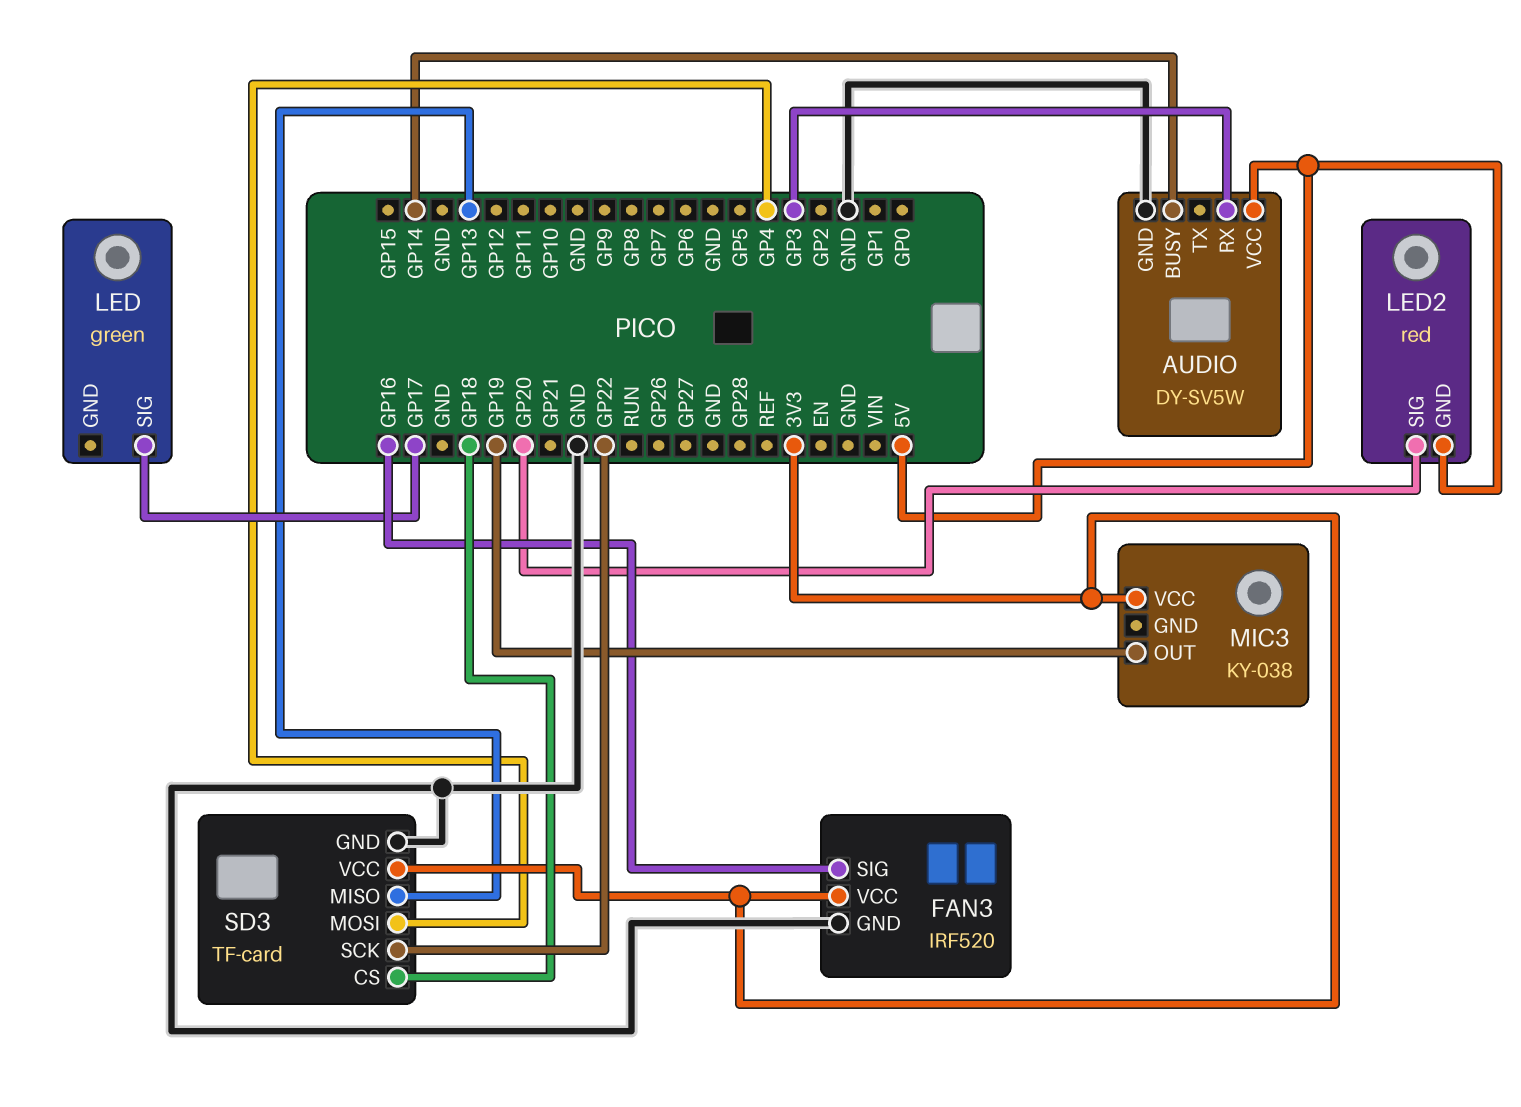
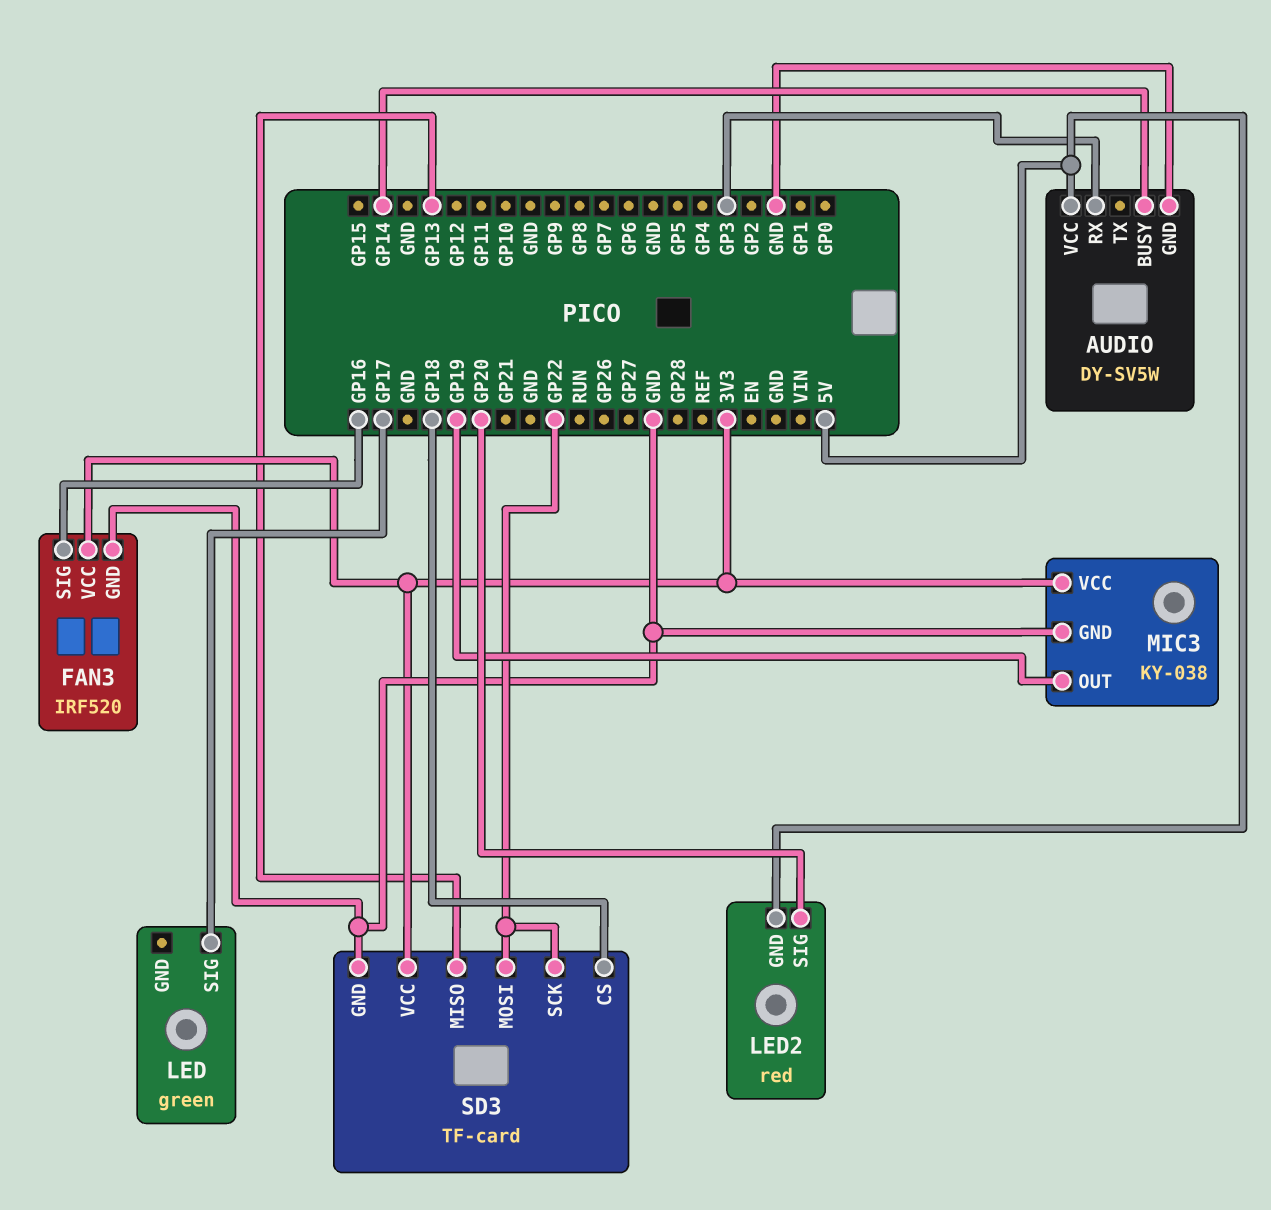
MIC3 pin GND: none -> GND
SD3 pin MOSI: GP4 -> GP22

